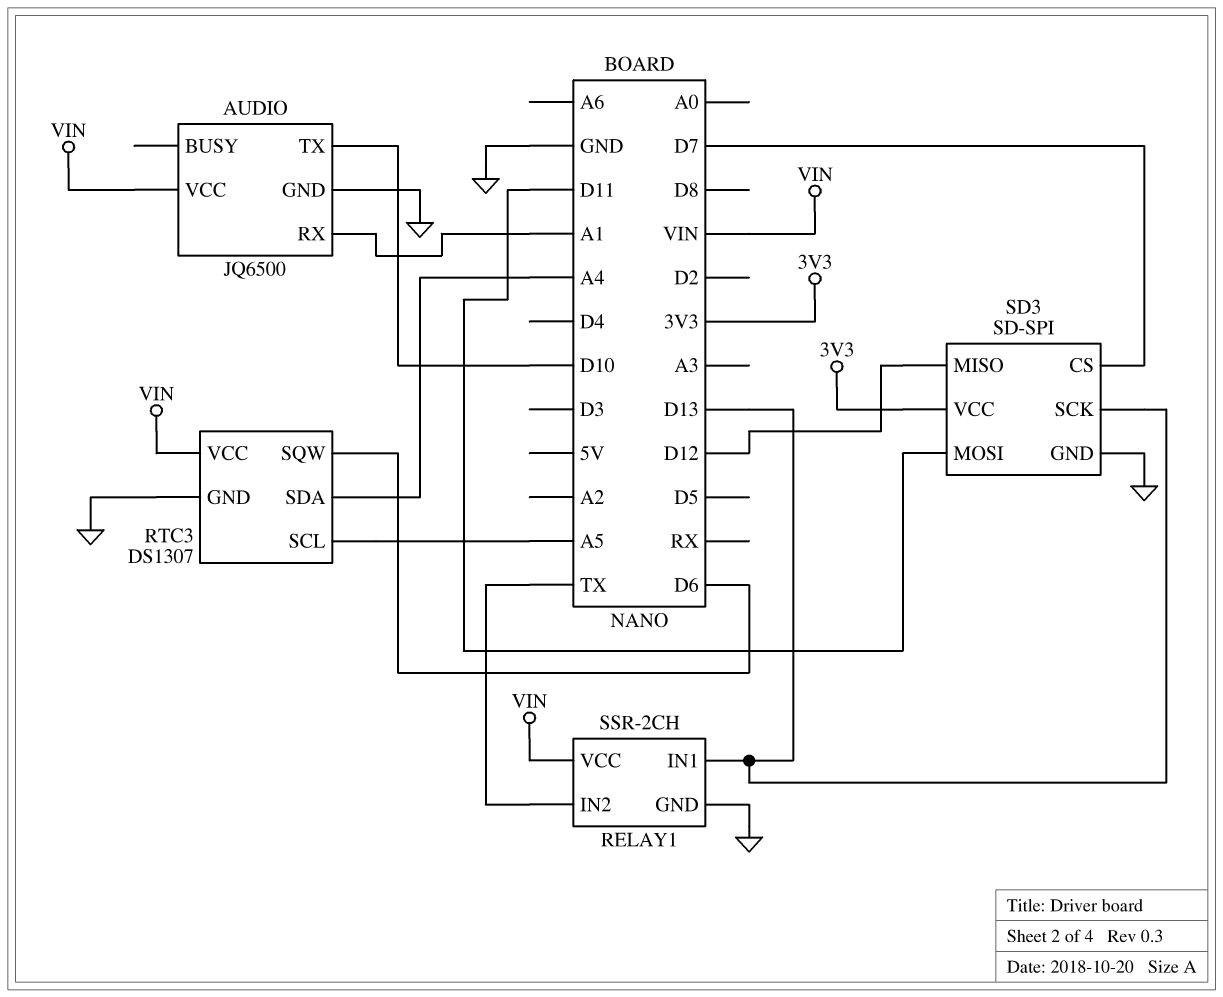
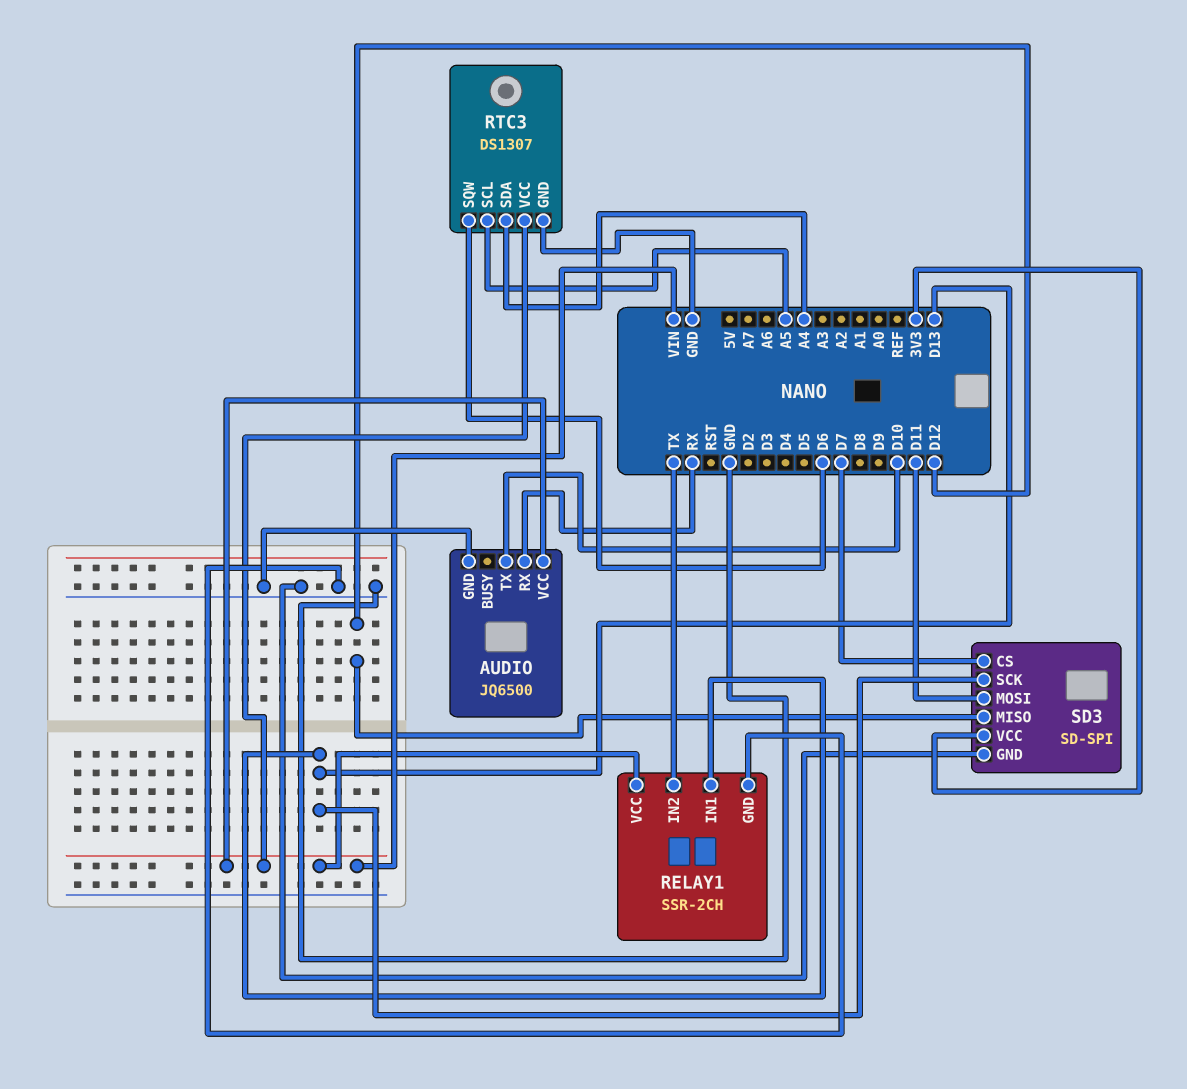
AUDIO pin RX: A1 -> RX

